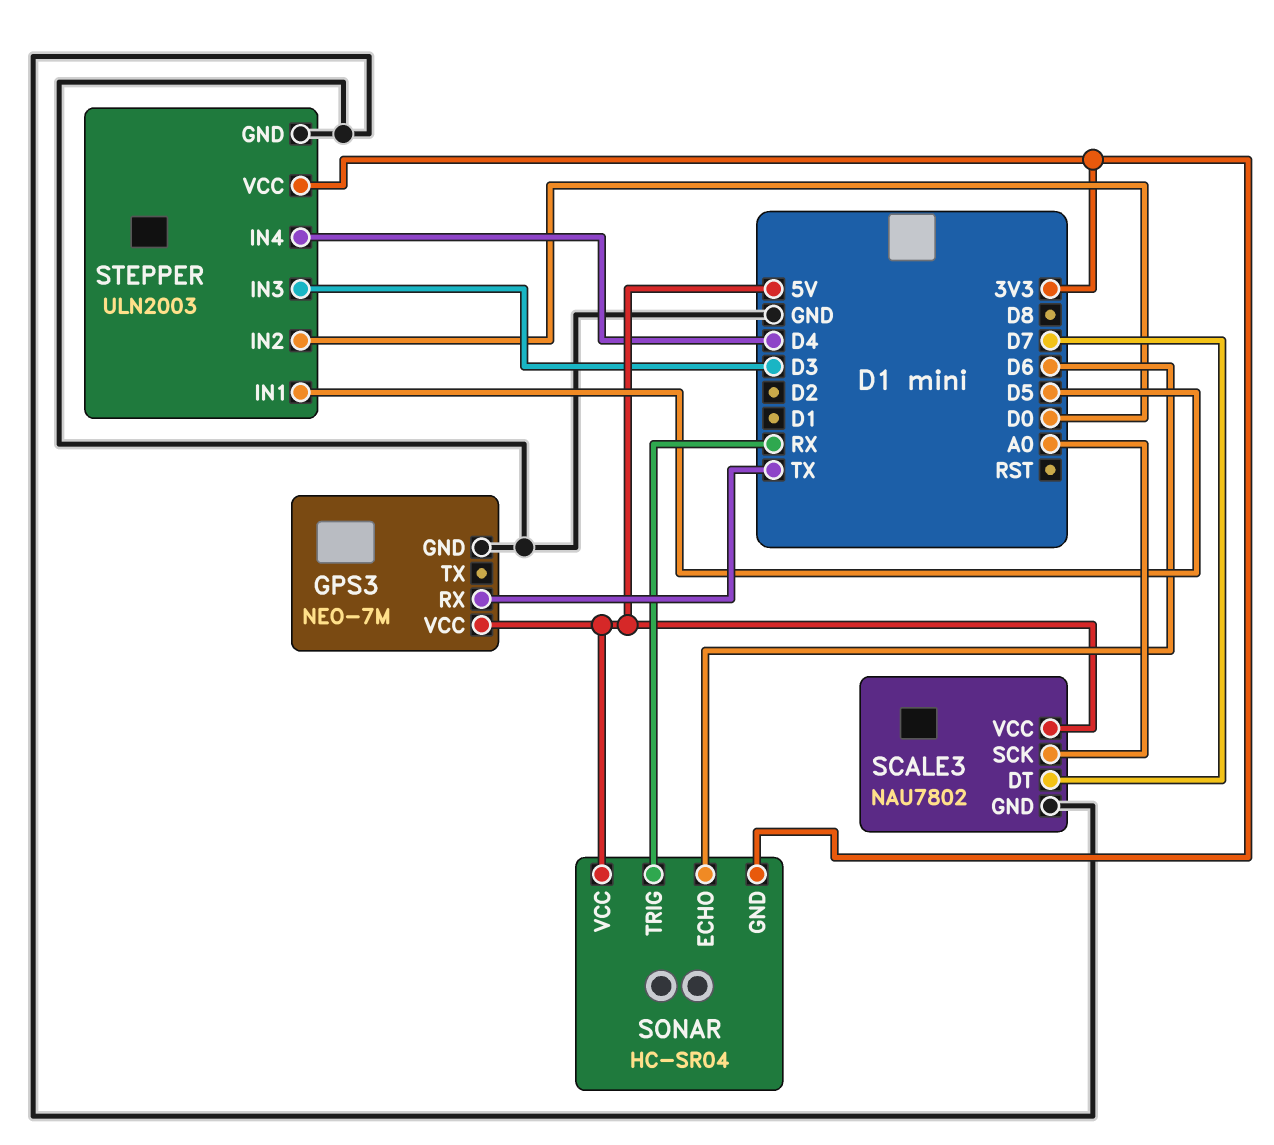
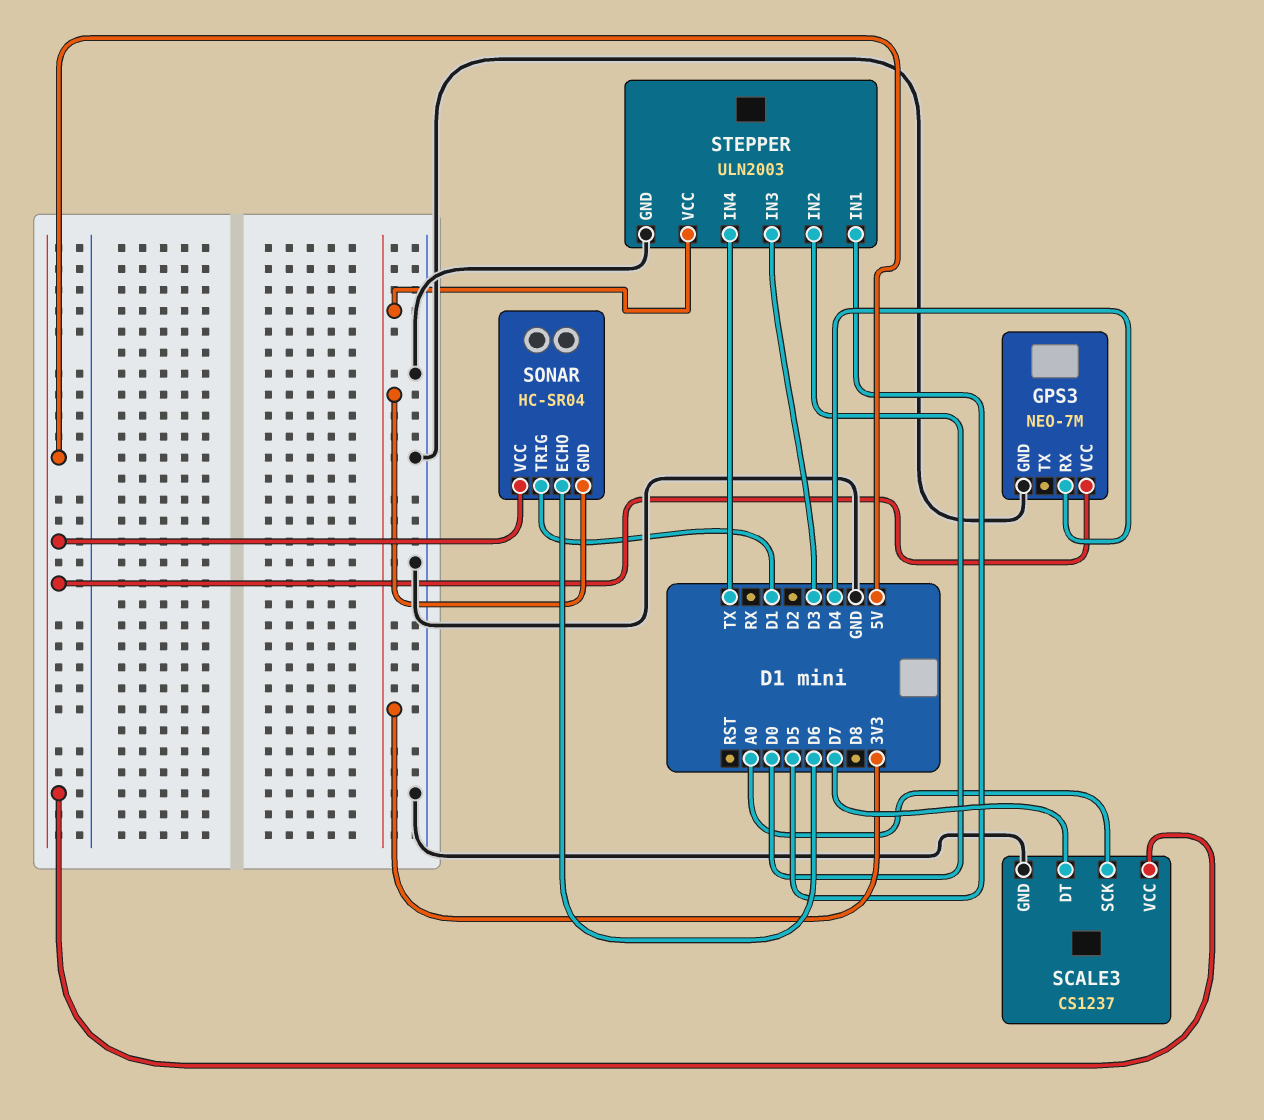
GPS3 pin RX: TX -> D4
SCALE3: NAU7802 -> CS1237
SONAR pin TRIG: RX -> D1
STEPPER pin IN4: D4 -> TX

